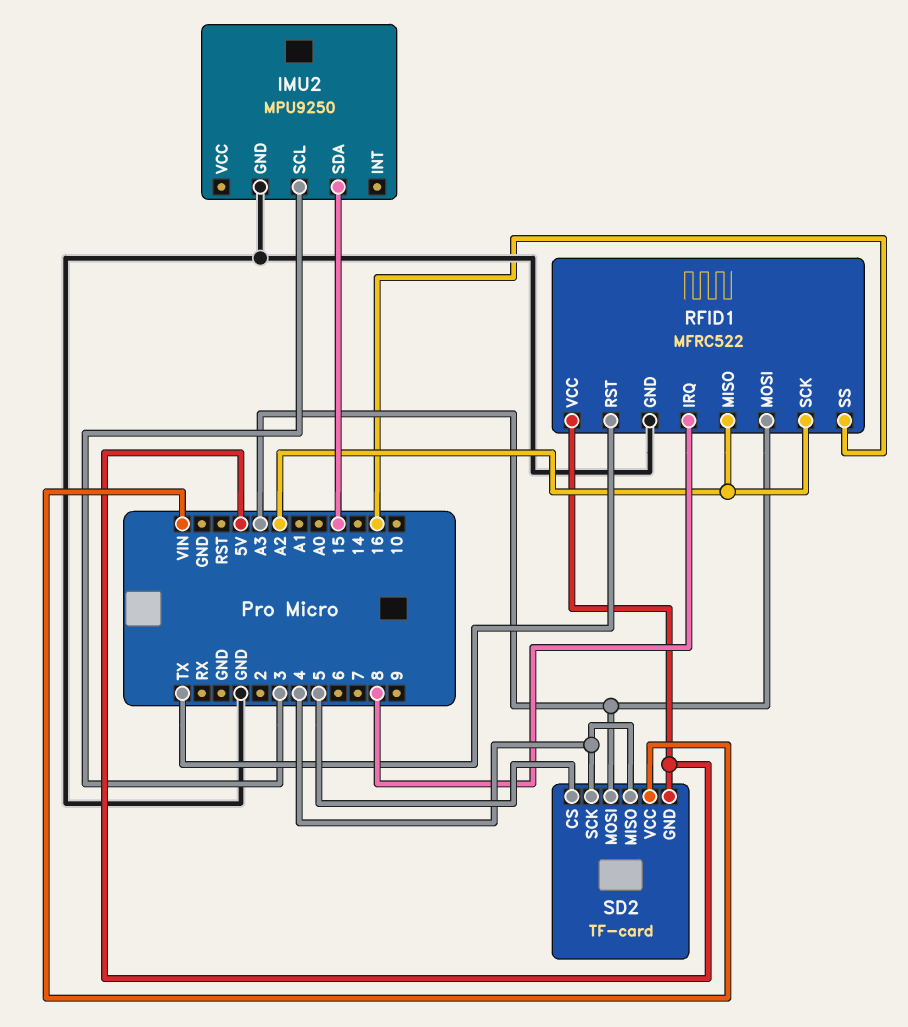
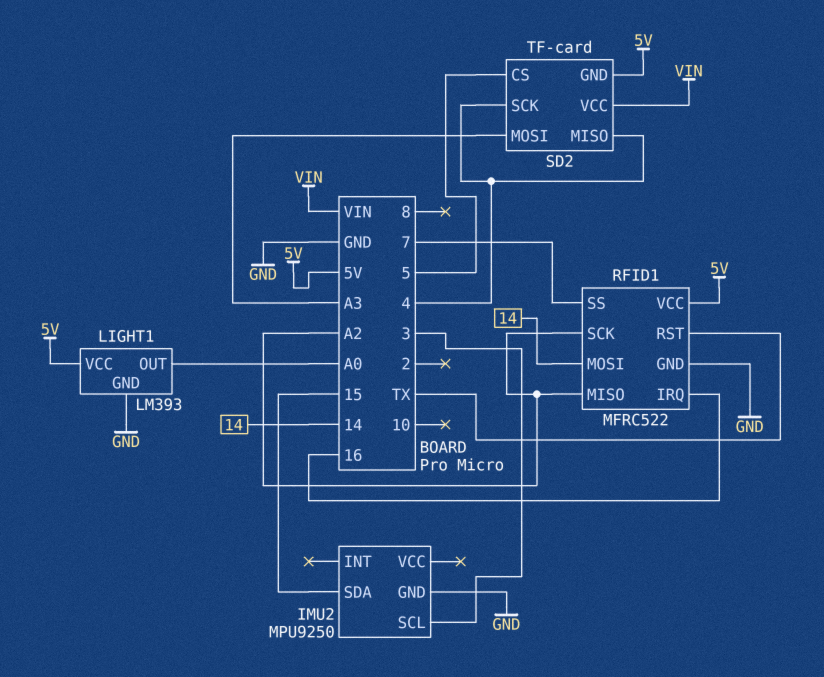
LIGHT1: none -> LM393
LIGHT1 pin GND: none -> GND
LIGHT1 pin OUT: none -> A0
LIGHT1 pin VCC: none -> 5V
RFID1 pin IRQ: 8 -> 16
RFID1 pin MOSI: A3 -> 14
RFID1 pin SS: 16 -> 7

